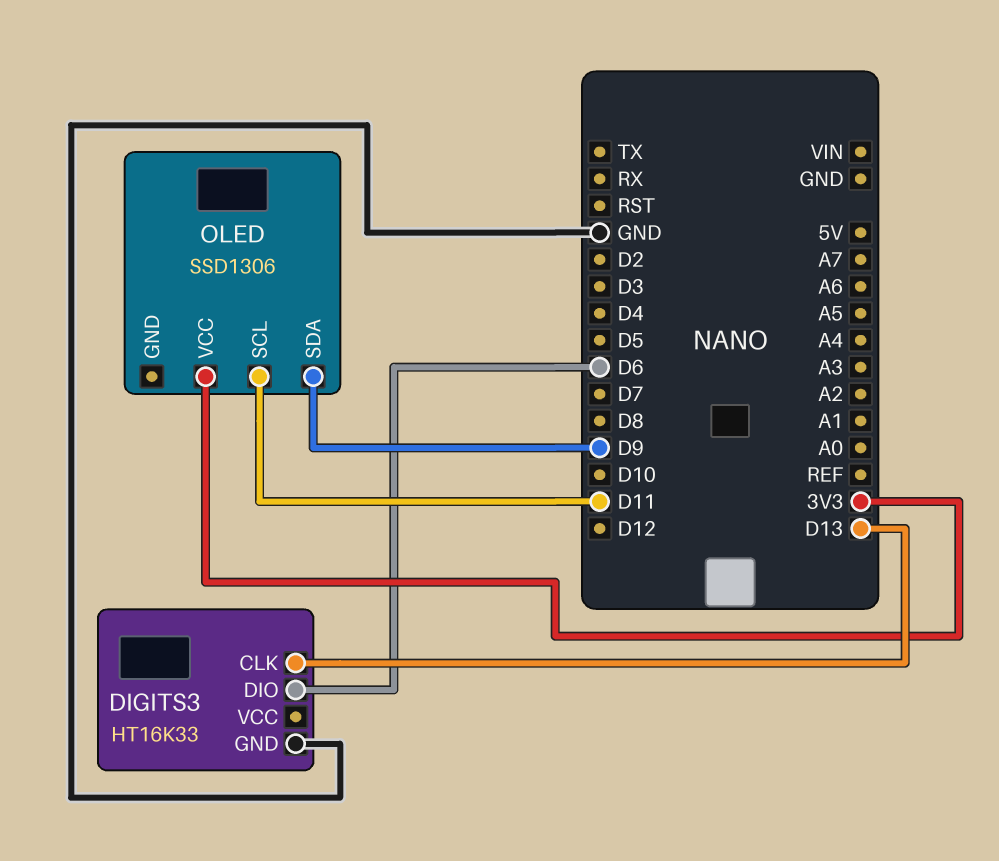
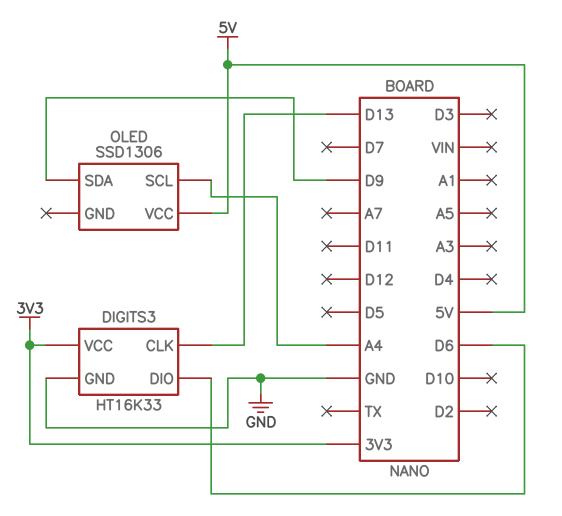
DIGITS3 pin VCC: none -> 3V3
OLED pin SCL: D11 -> A4
OLED pin VCC: 3V3 -> 5V

